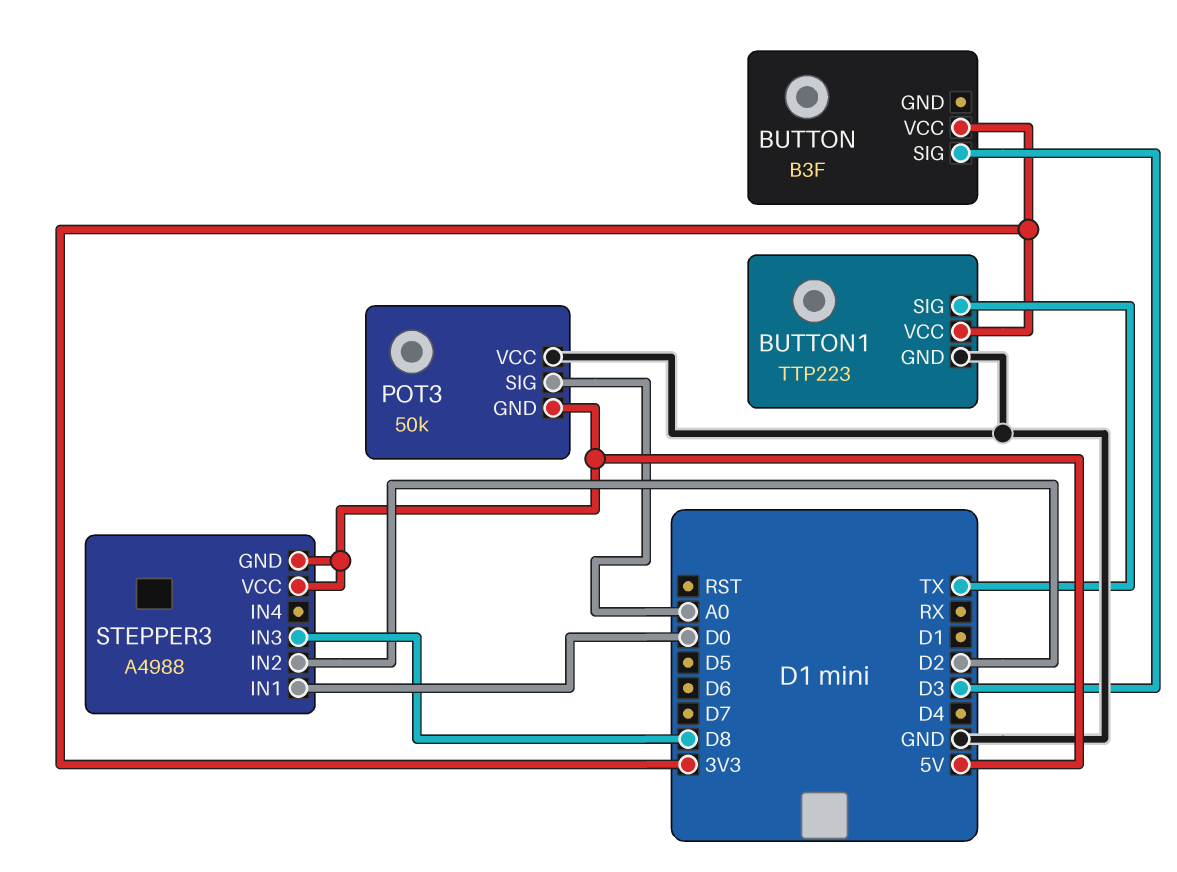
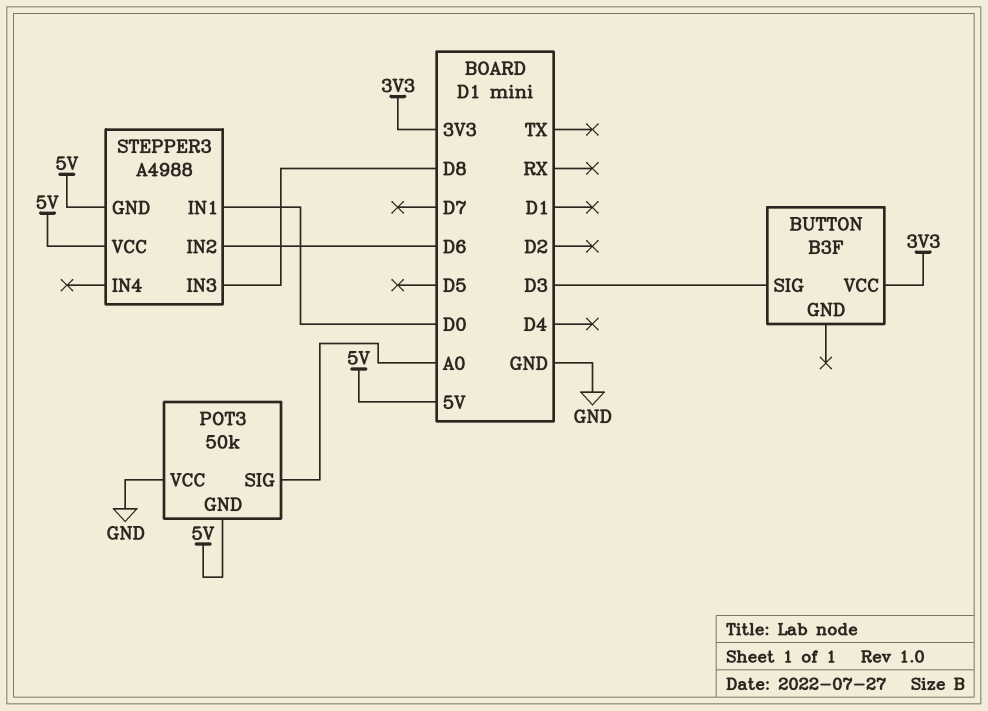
BUTTON1: TTP223 -> none
BUTTON1 pin GND: GND -> none
BUTTON1 pin SIG: TX -> none
BUTTON1 pin VCC: 3V3 -> none
STEPPER3 pin IN2: D2 -> D6

